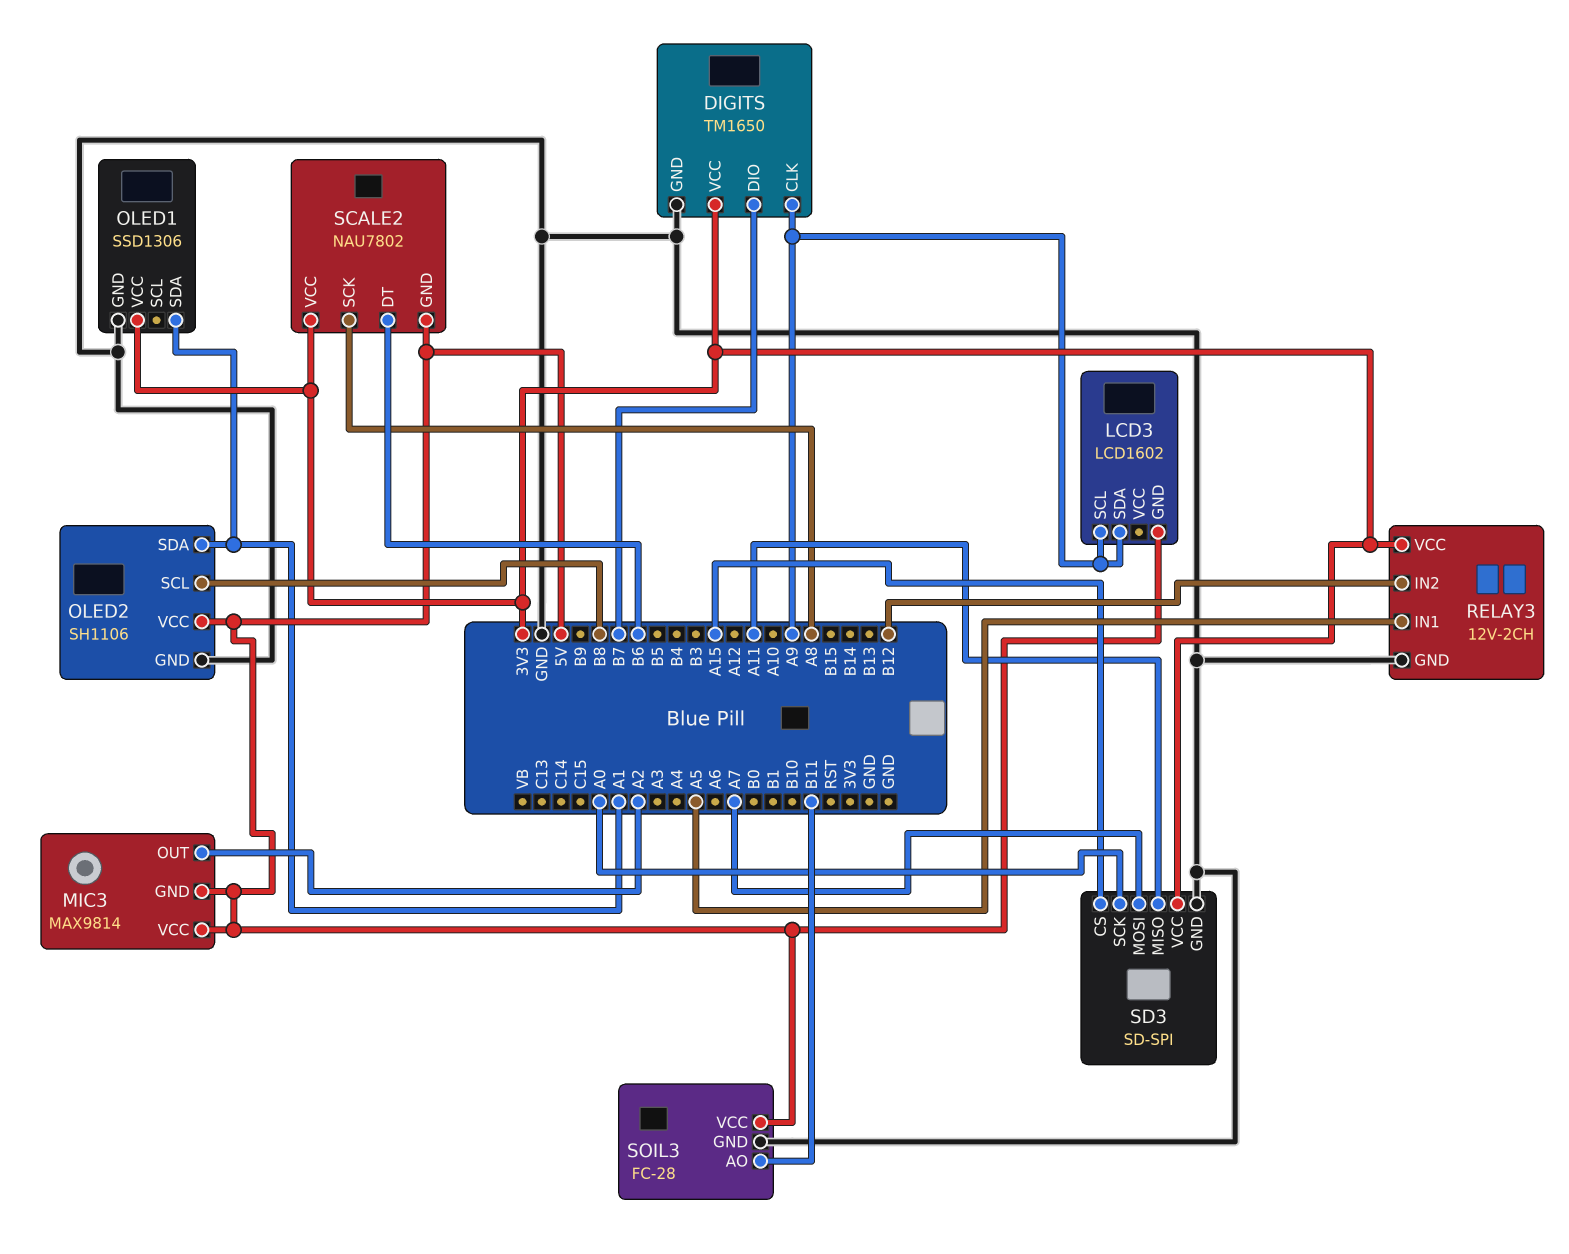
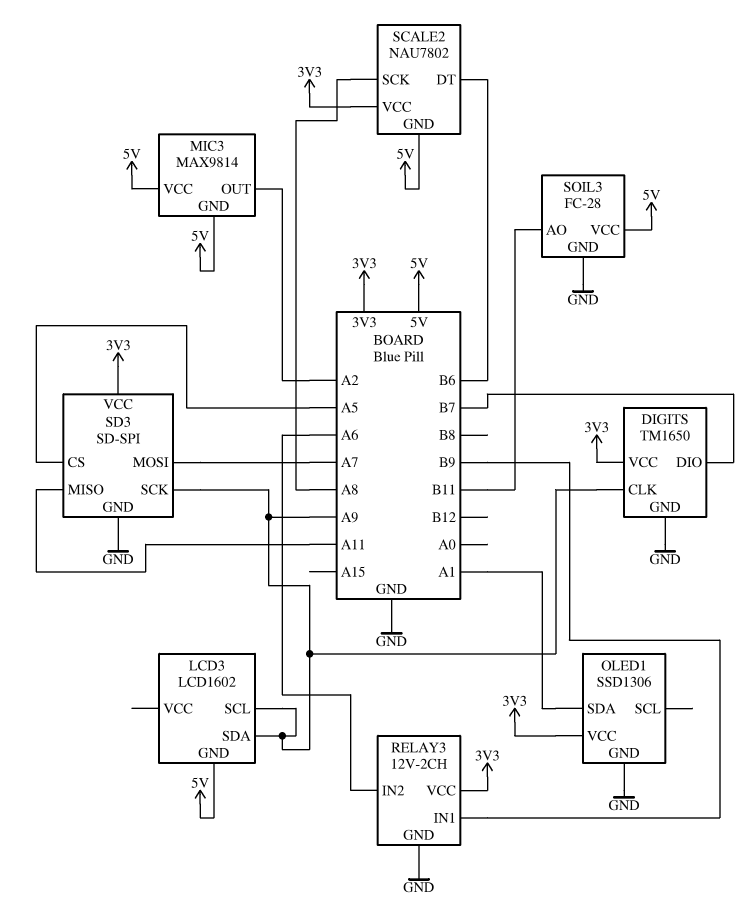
OLED2: SH1106 -> none
OLED2 pin GND: GND -> none
OLED2 pin SCL: B8 -> none
OLED2 pin SDA: A1 -> none
OLED2 pin VCC: 5V -> none
RELAY3 pin IN1: A5 -> B9
RELAY3 pin IN2: B12 -> A6
SD3 pin CS: A15 -> A5
SD3 pin SCK: A0 -> A9

